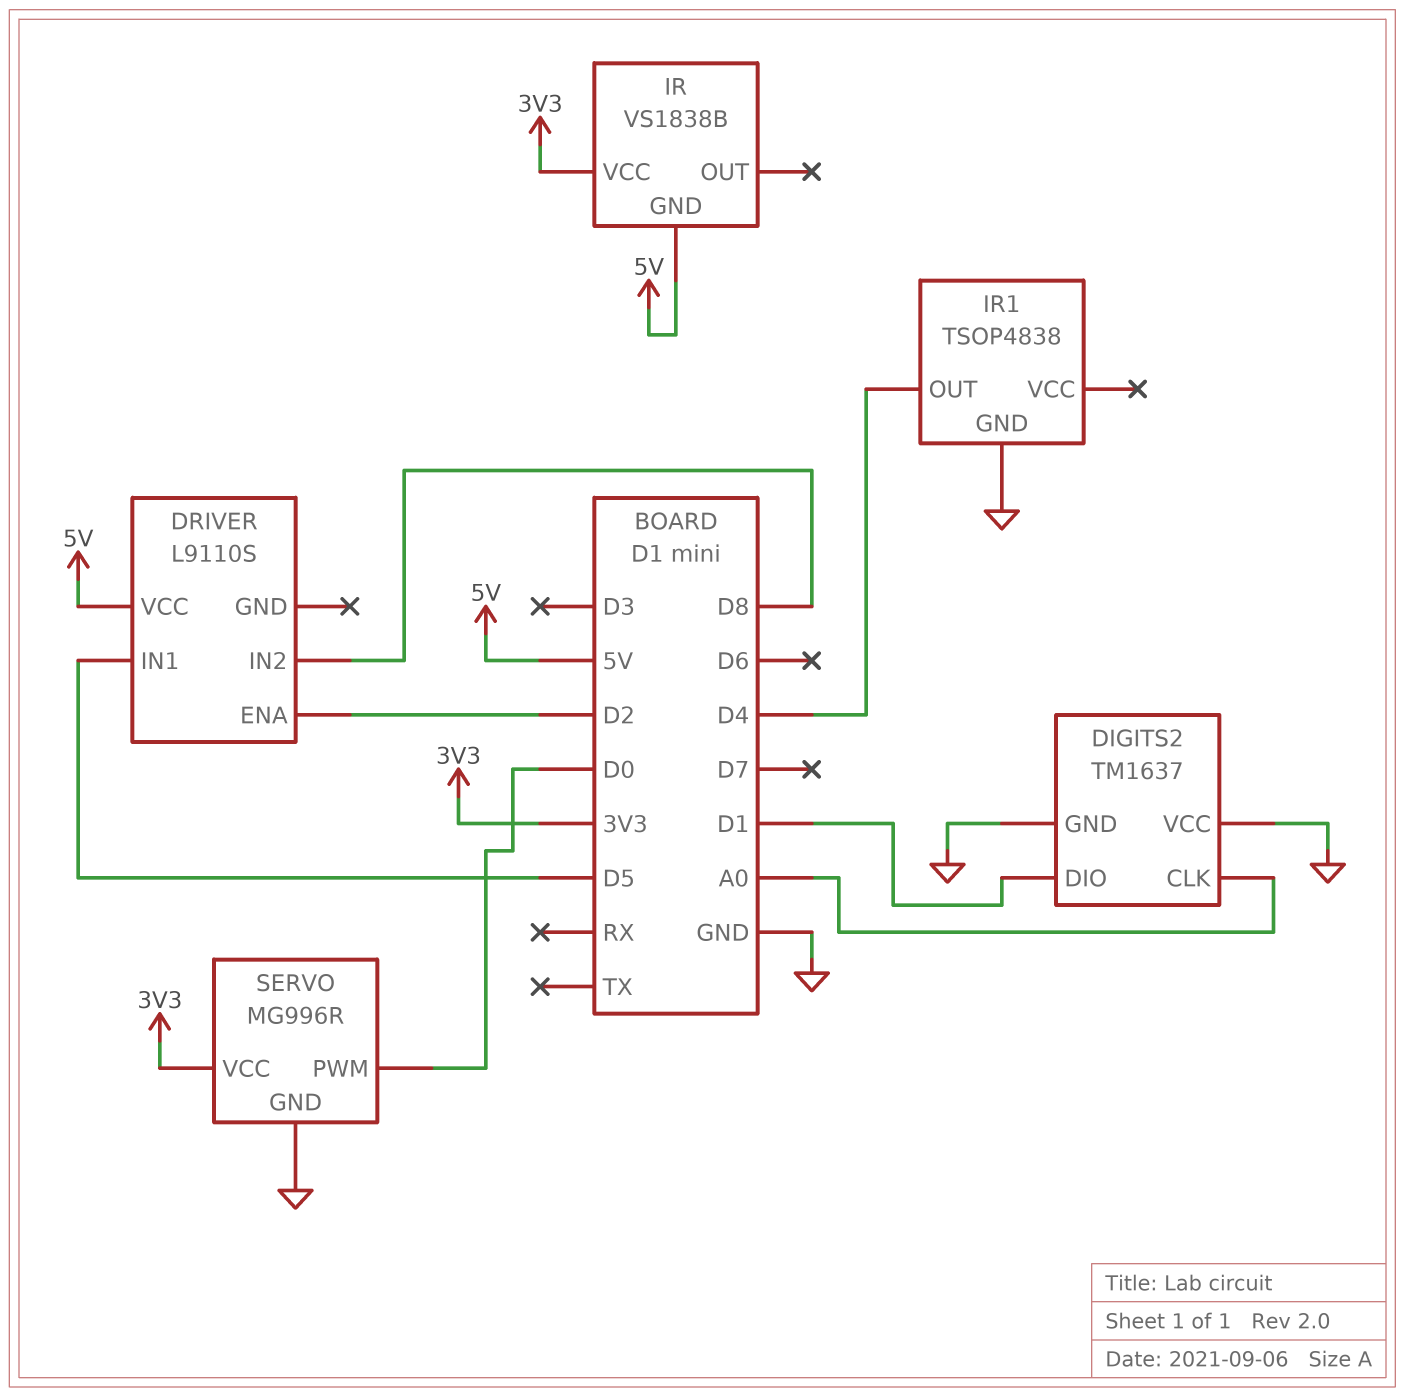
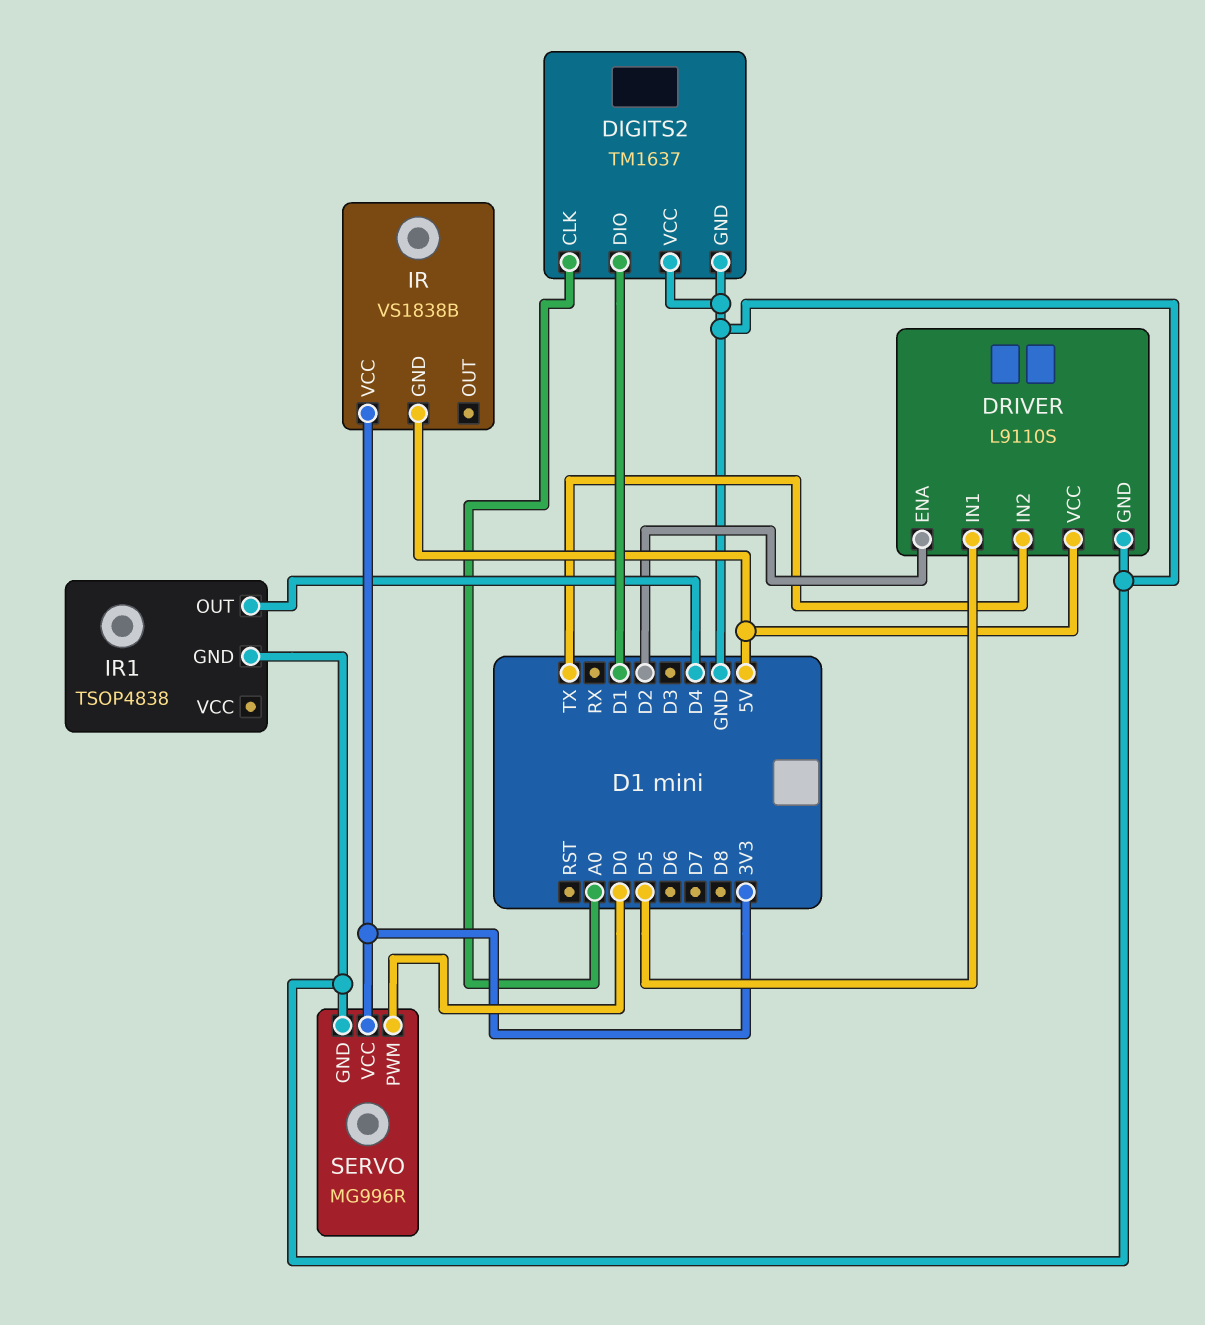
DRIVER pin GND: none -> GND
DRIVER pin IN2: D8 -> TX

